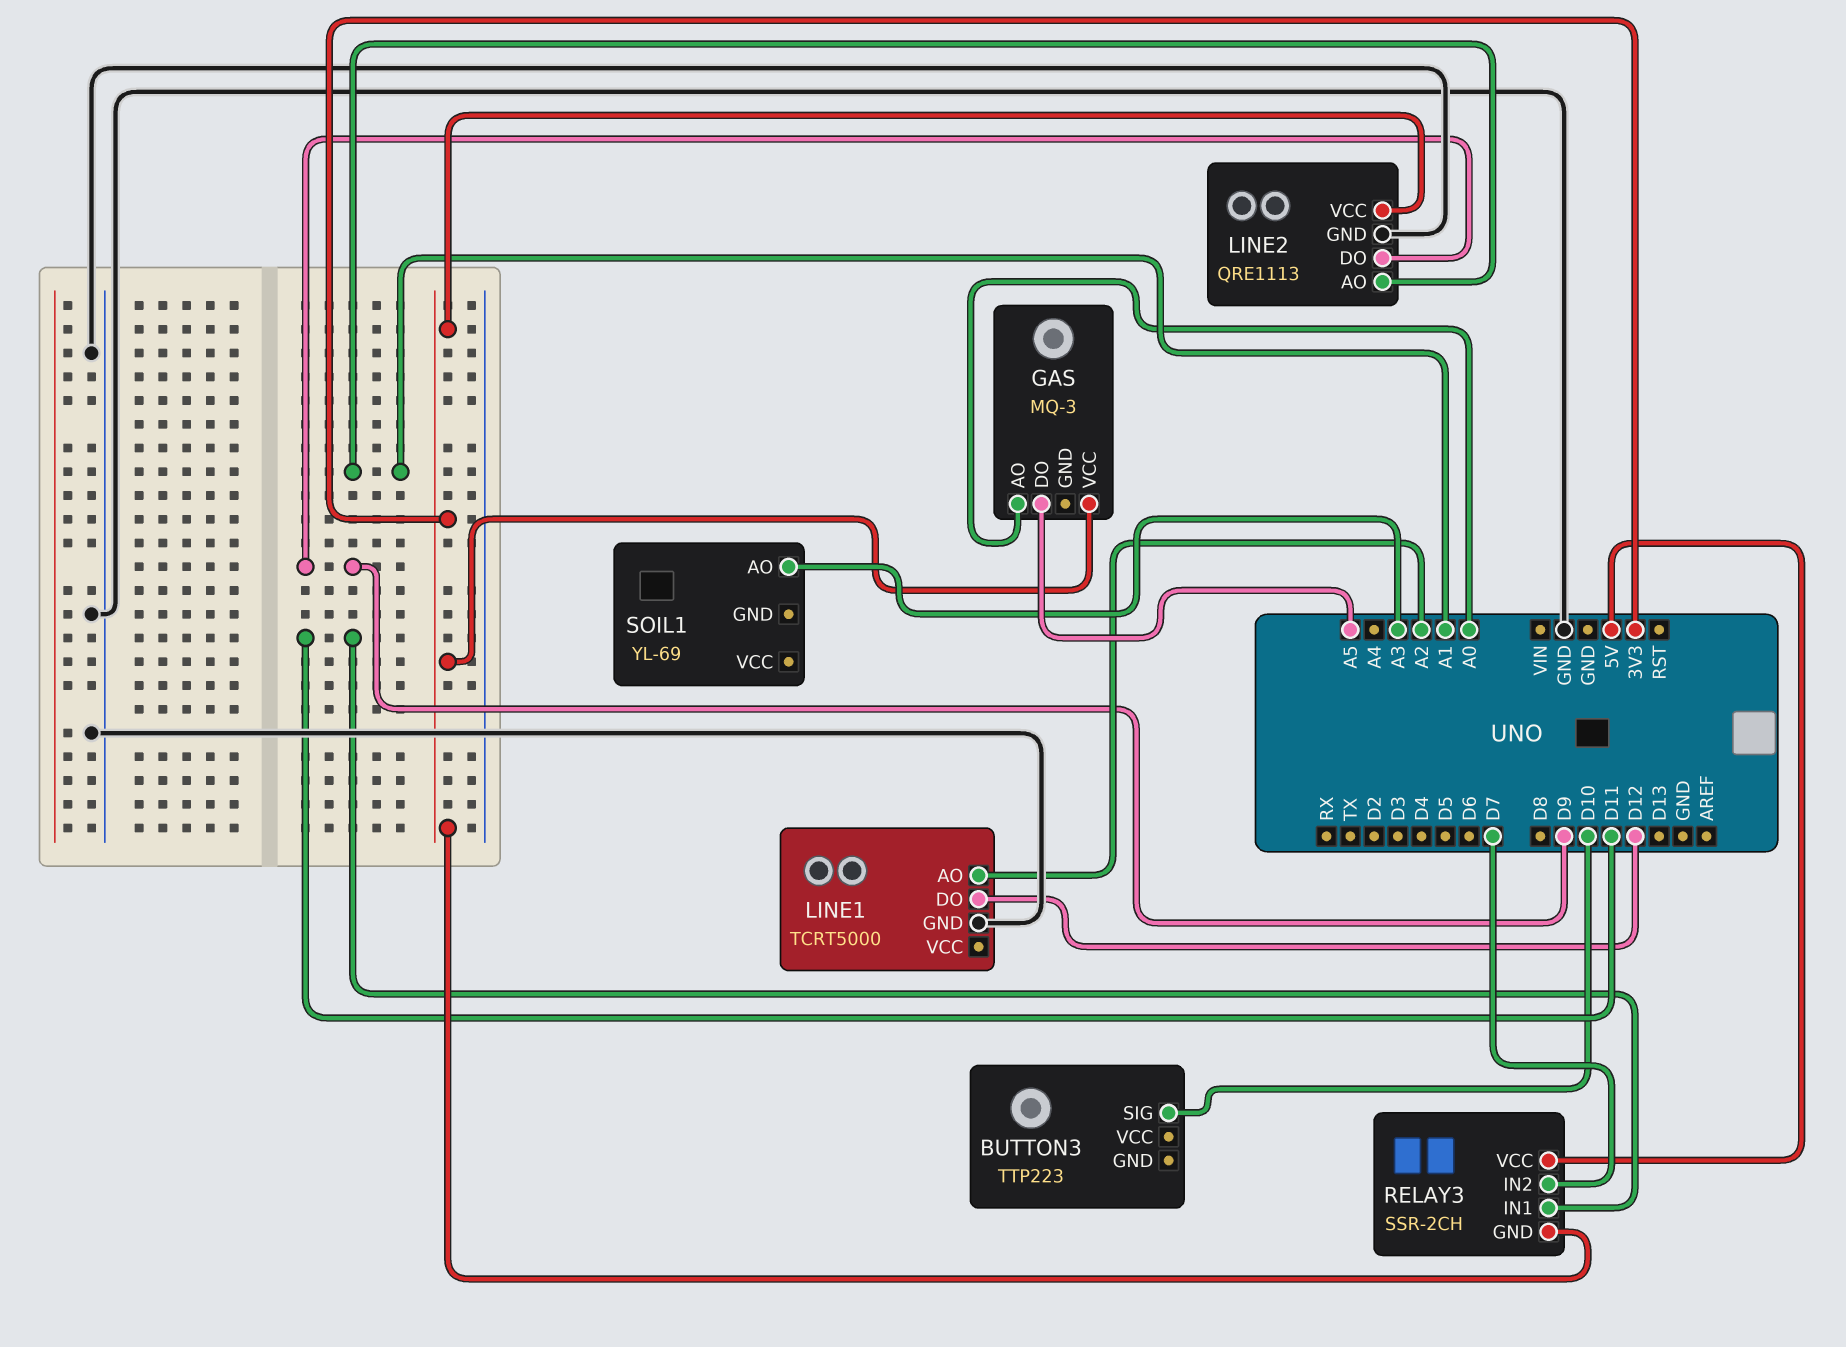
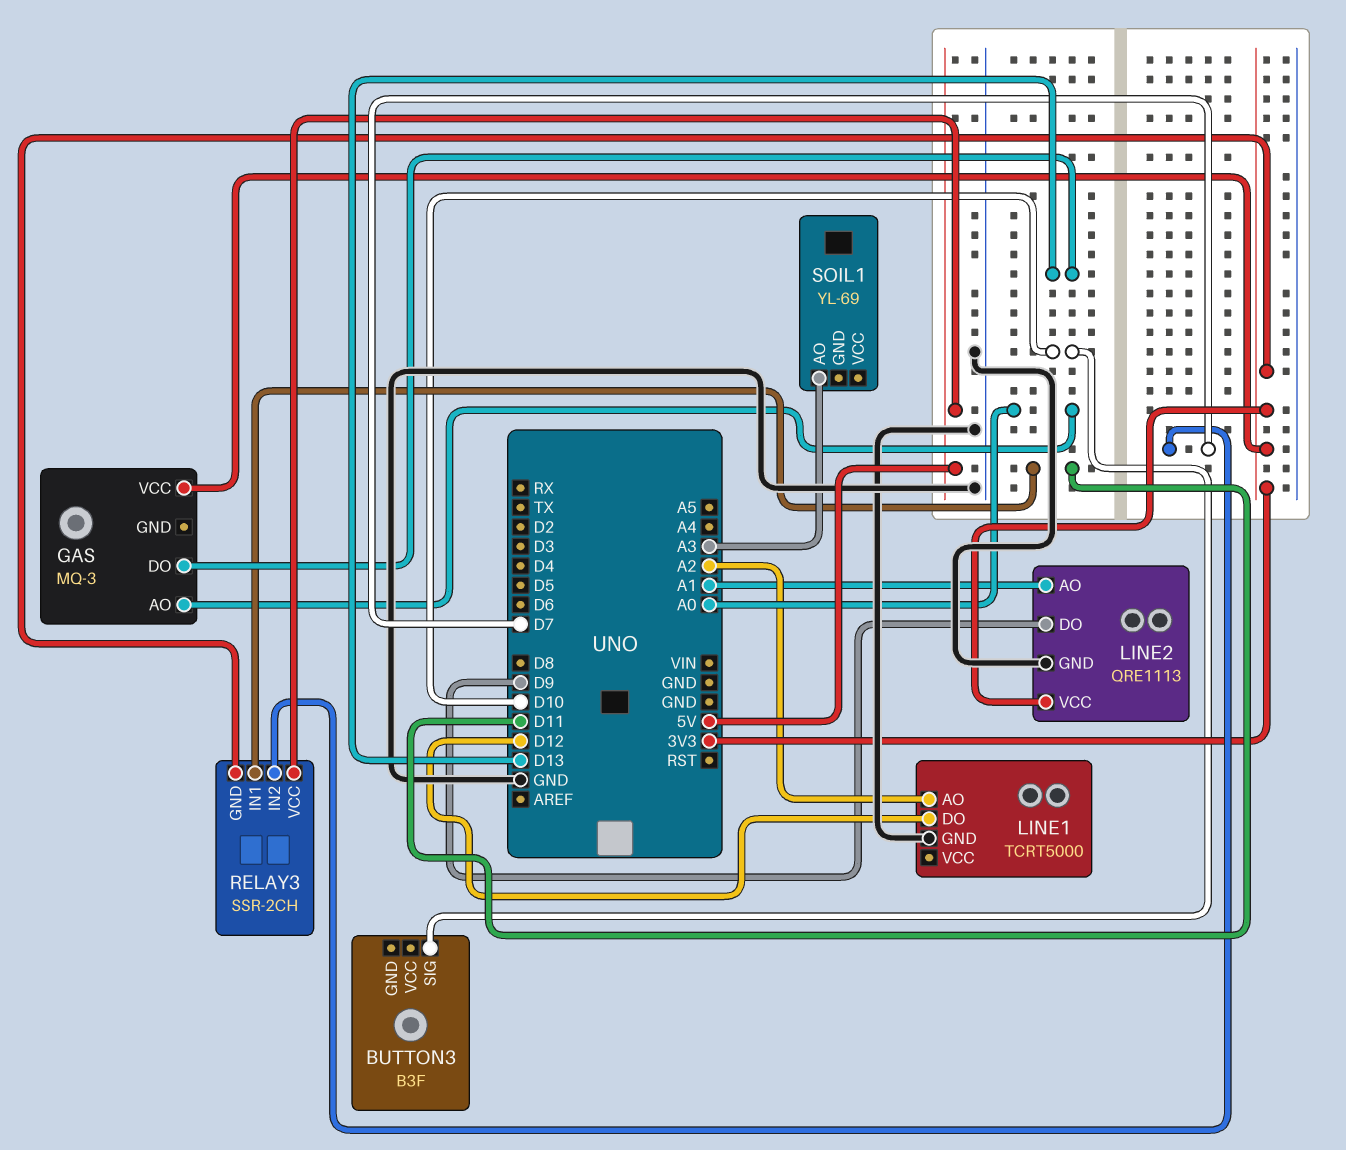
BUTTON3: TTP223 -> B3F
GAS pin DO: A5 -> D13

